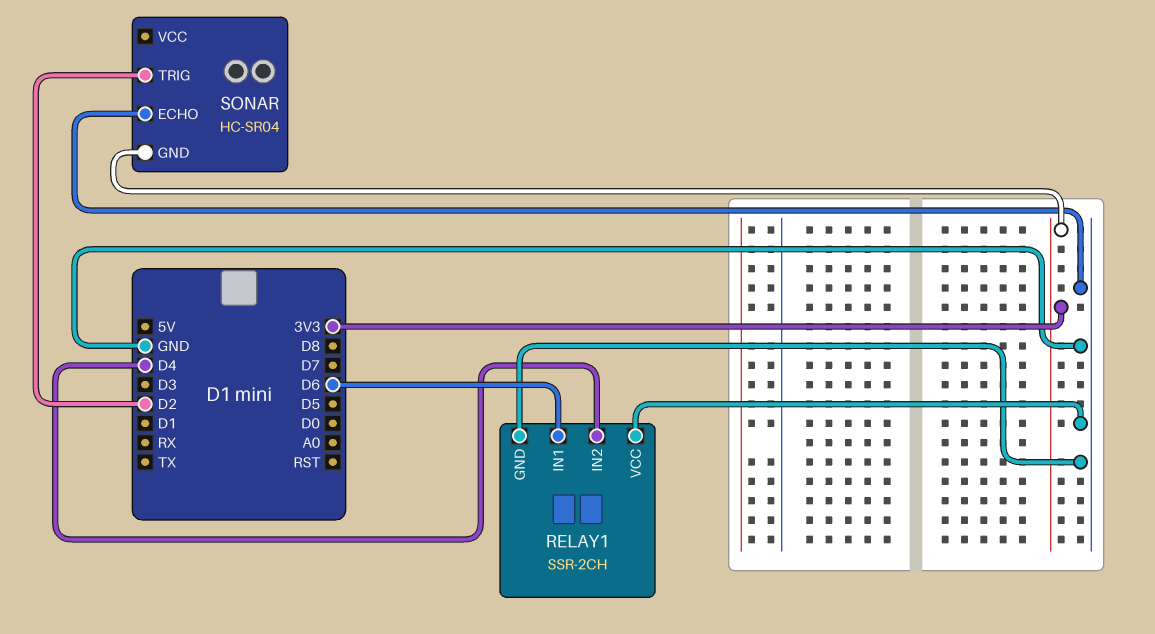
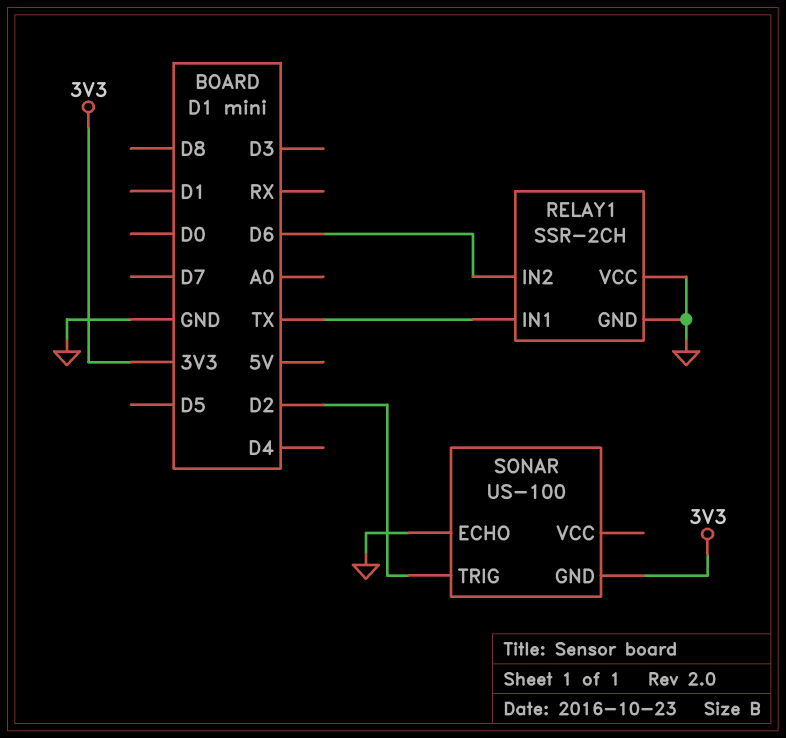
RELAY1 pin IN1: D6 -> TX
RELAY1 pin IN2: D4 -> D6
SONAR: HC-SR04 -> US-100

